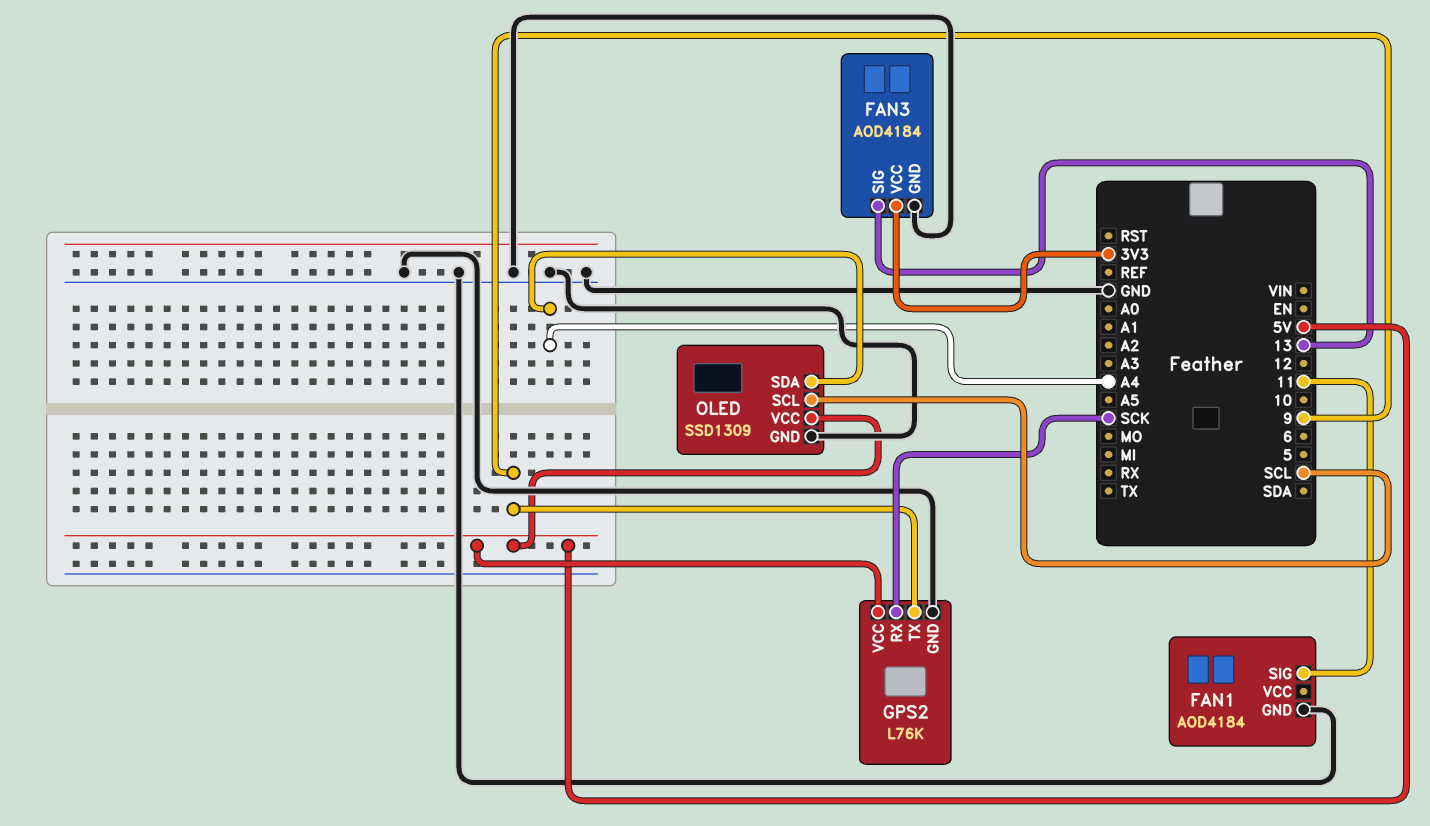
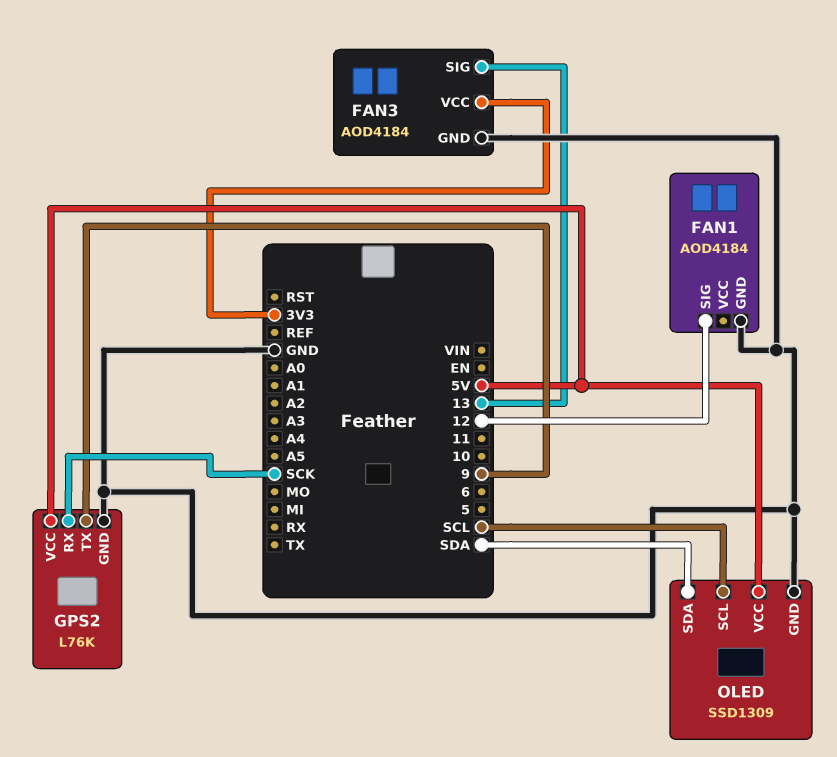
FAN1 pin SIG: 11 -> 12
OLED pin SDA: A4 -> SDA

